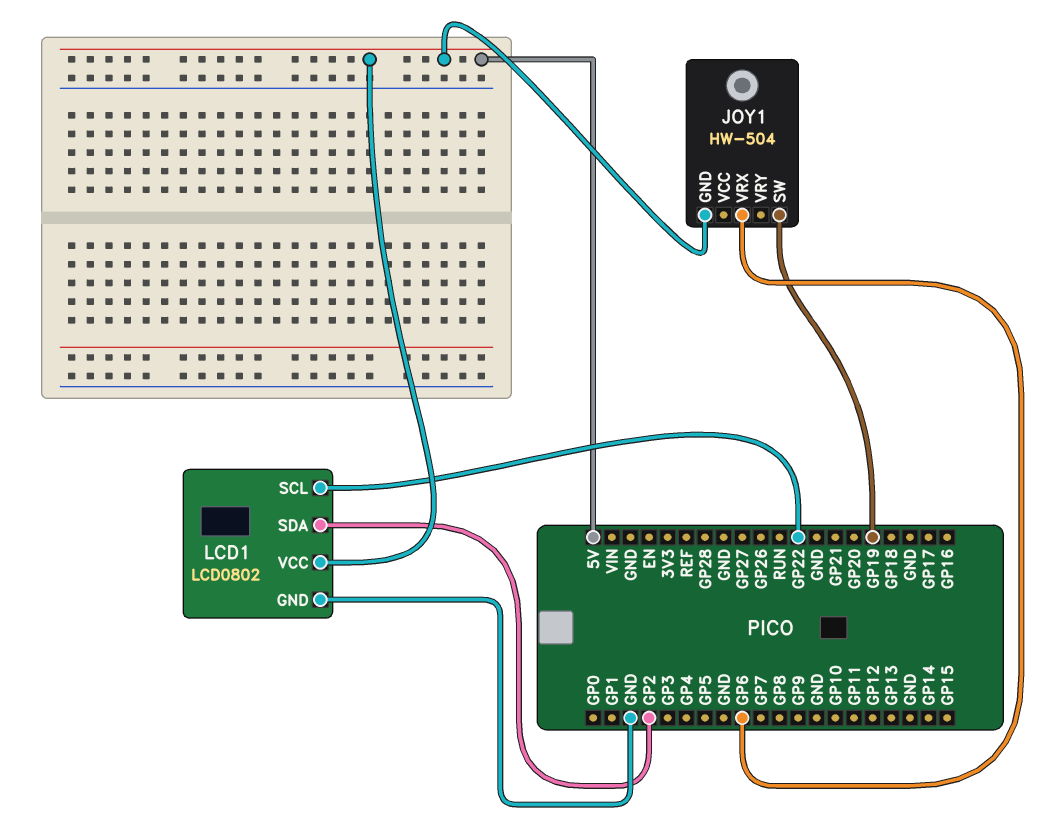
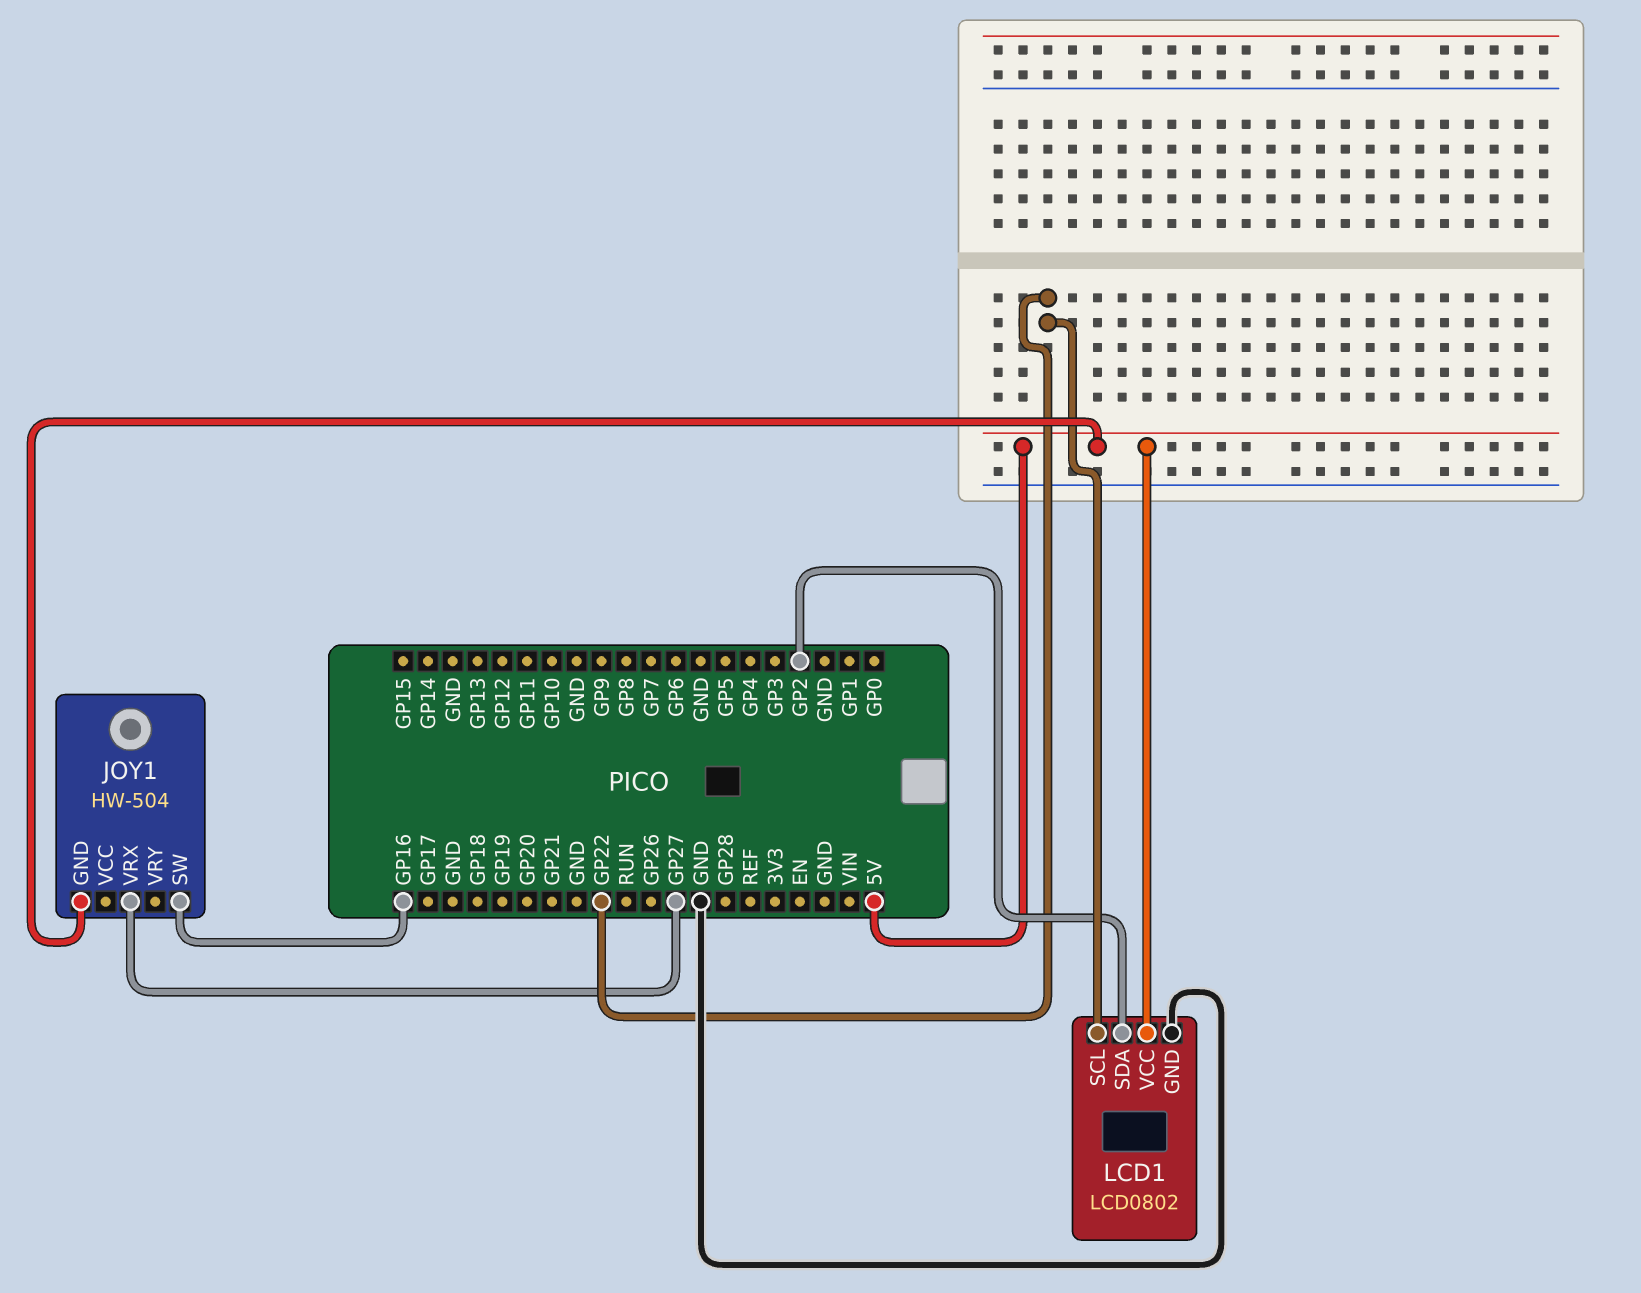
JOY1 pin SW: GP19 -> GP16
JOY1 pin VRX: GP6 -> GP27

